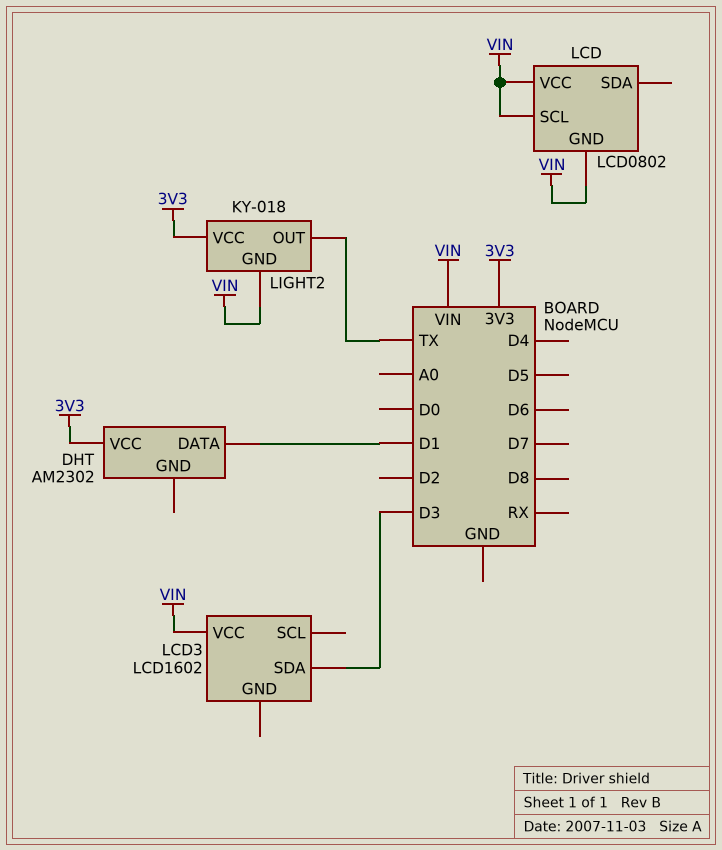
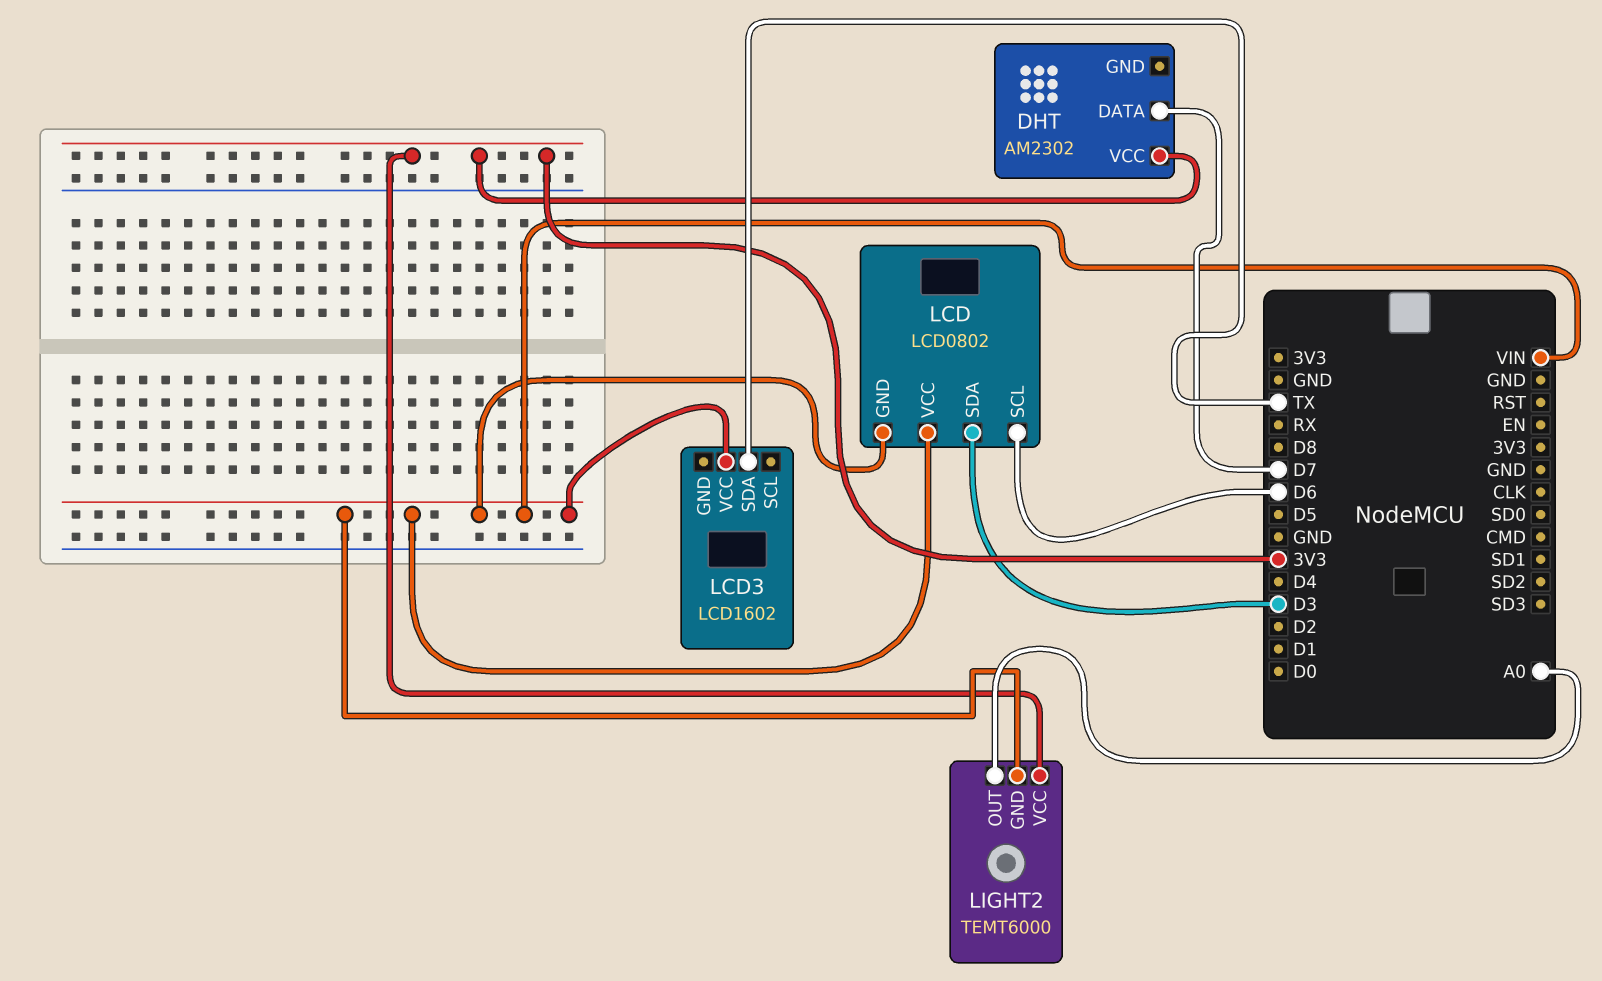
DHT pin DATA: D1 -> D7
LCD pin SCL: VIN -> D6
LCD pin SDA: none -> D3
LCD3 pin SDA: D3 -> TX
LIGHT2: KY-018 -> TEMT6000
LIGHT2 pin OUT: TX -> A0

